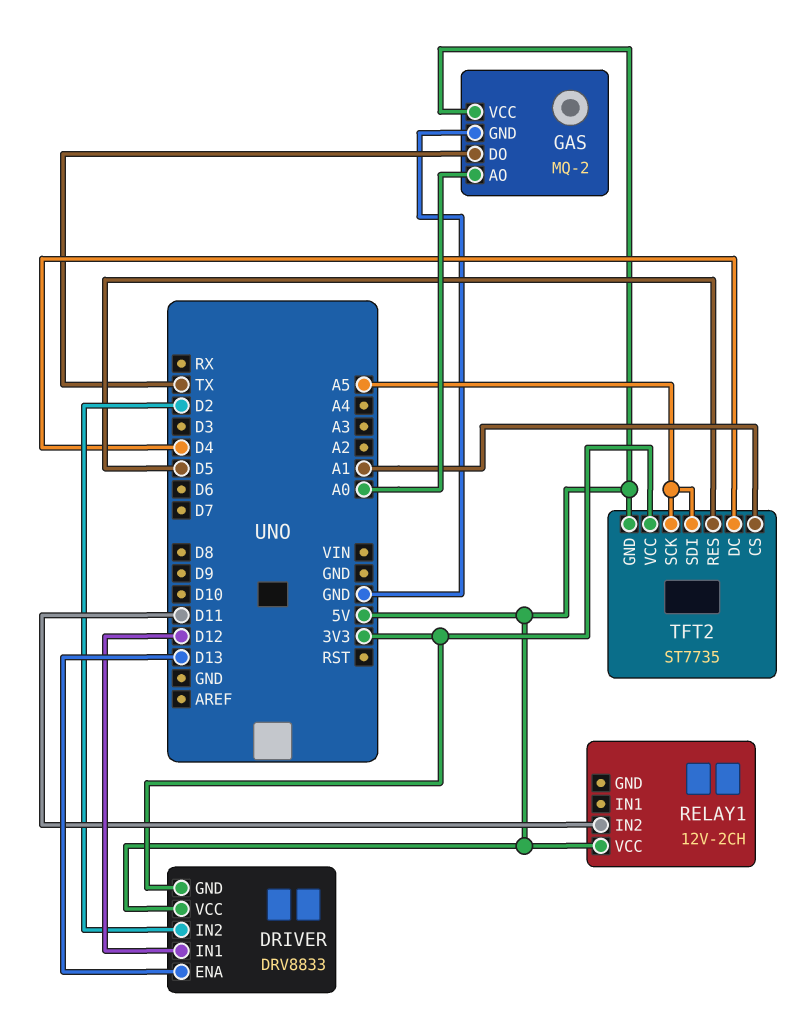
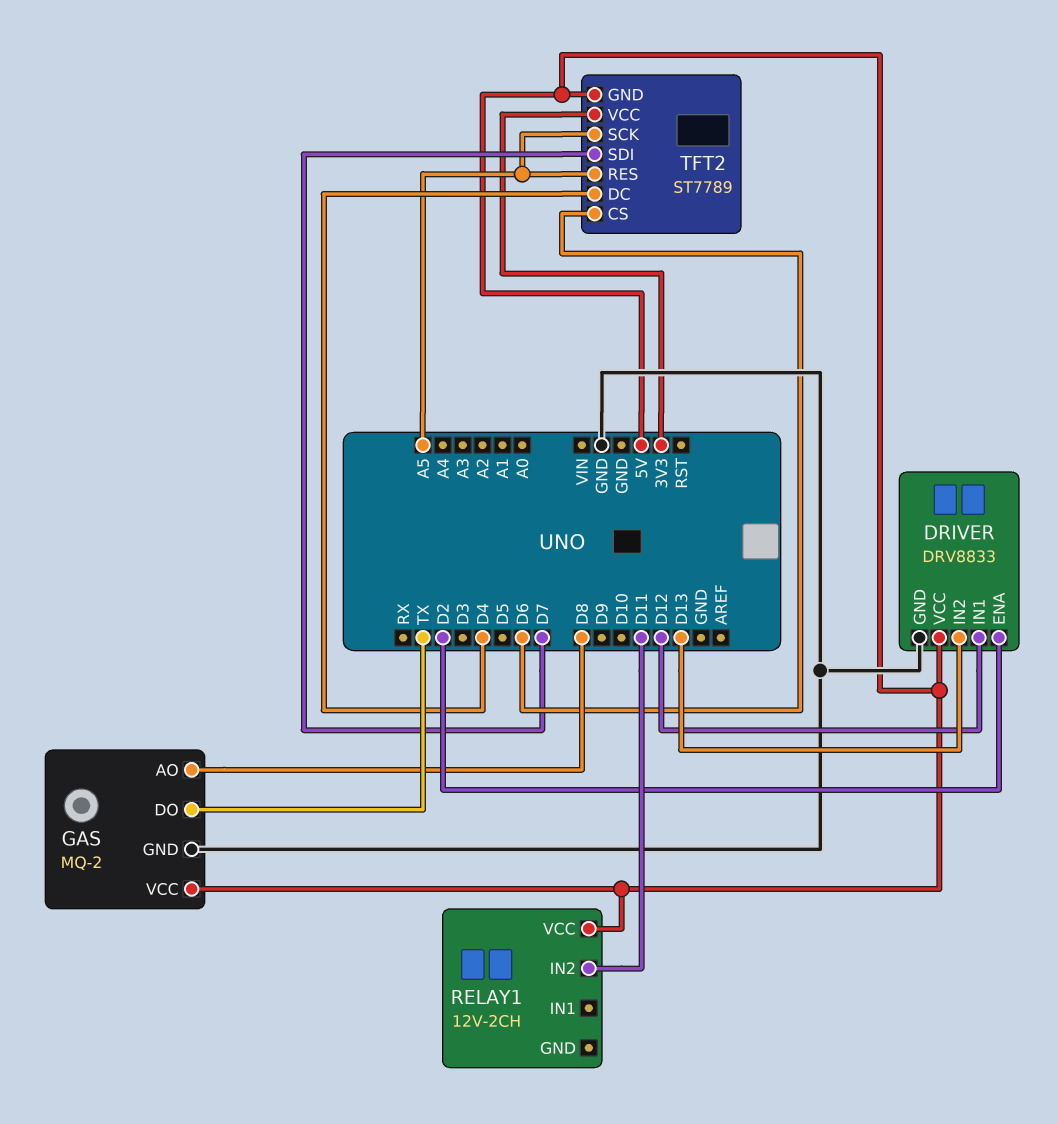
DRIVER pin ENA: D13 -> D2
DRIVER pin GND: 3V3 -> GND
DRIVER pin IN2: D2 -> D13
GAS pin AO: A0 -> D8
TFT2: ST7735 -> ST7789
TFT2 pin CS: A1 -> D6
TFT2 pin RES: D5 -> A5
TFT2 pin SDI: A5 -> D7

